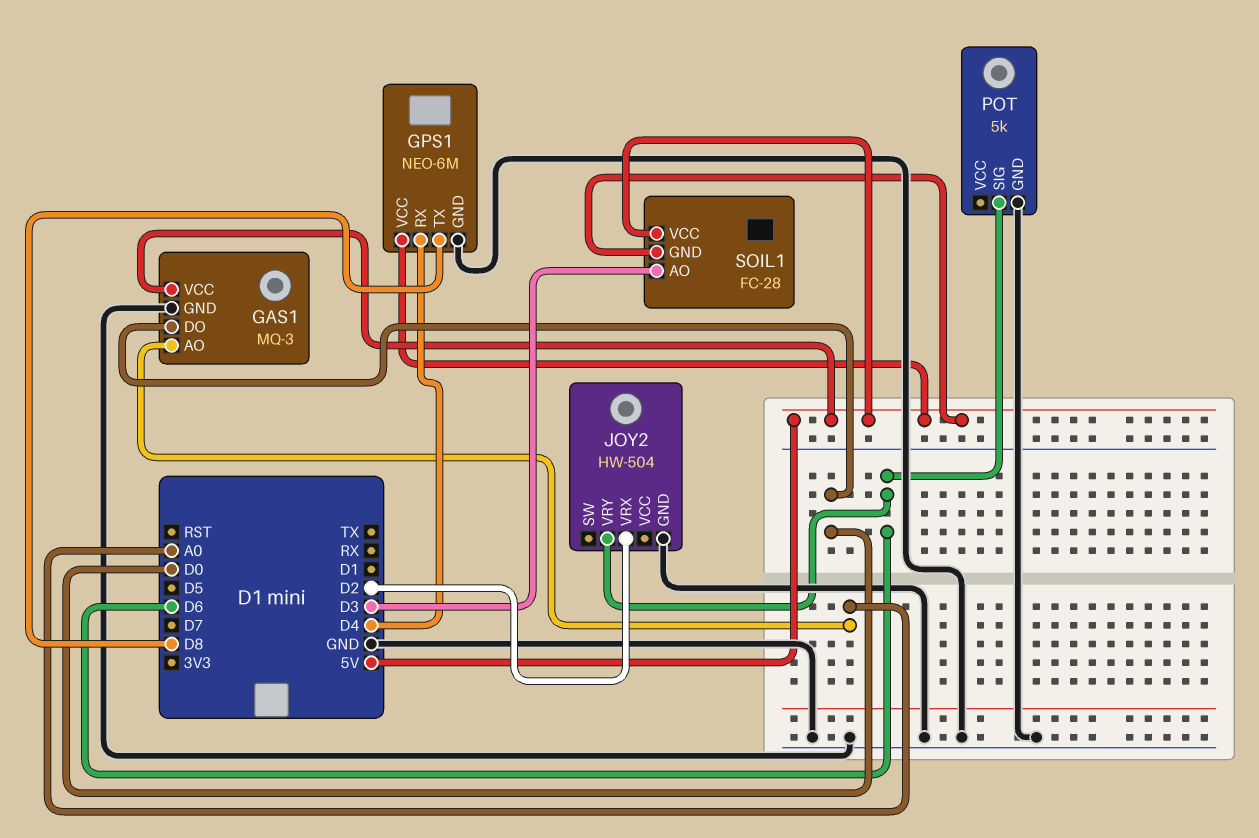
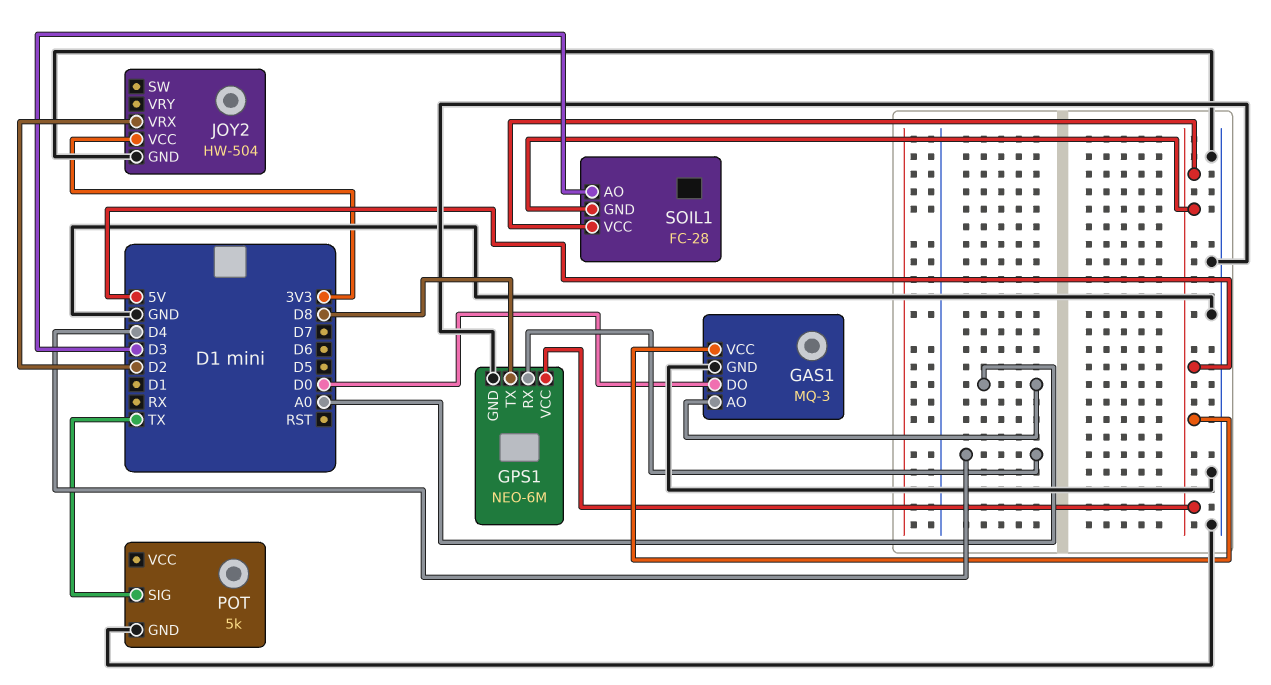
JOY2 pin VCC: none -> 3V3
JOY2 pin VRY: D6 -> none
POT pin SIG: D6 -> TX

